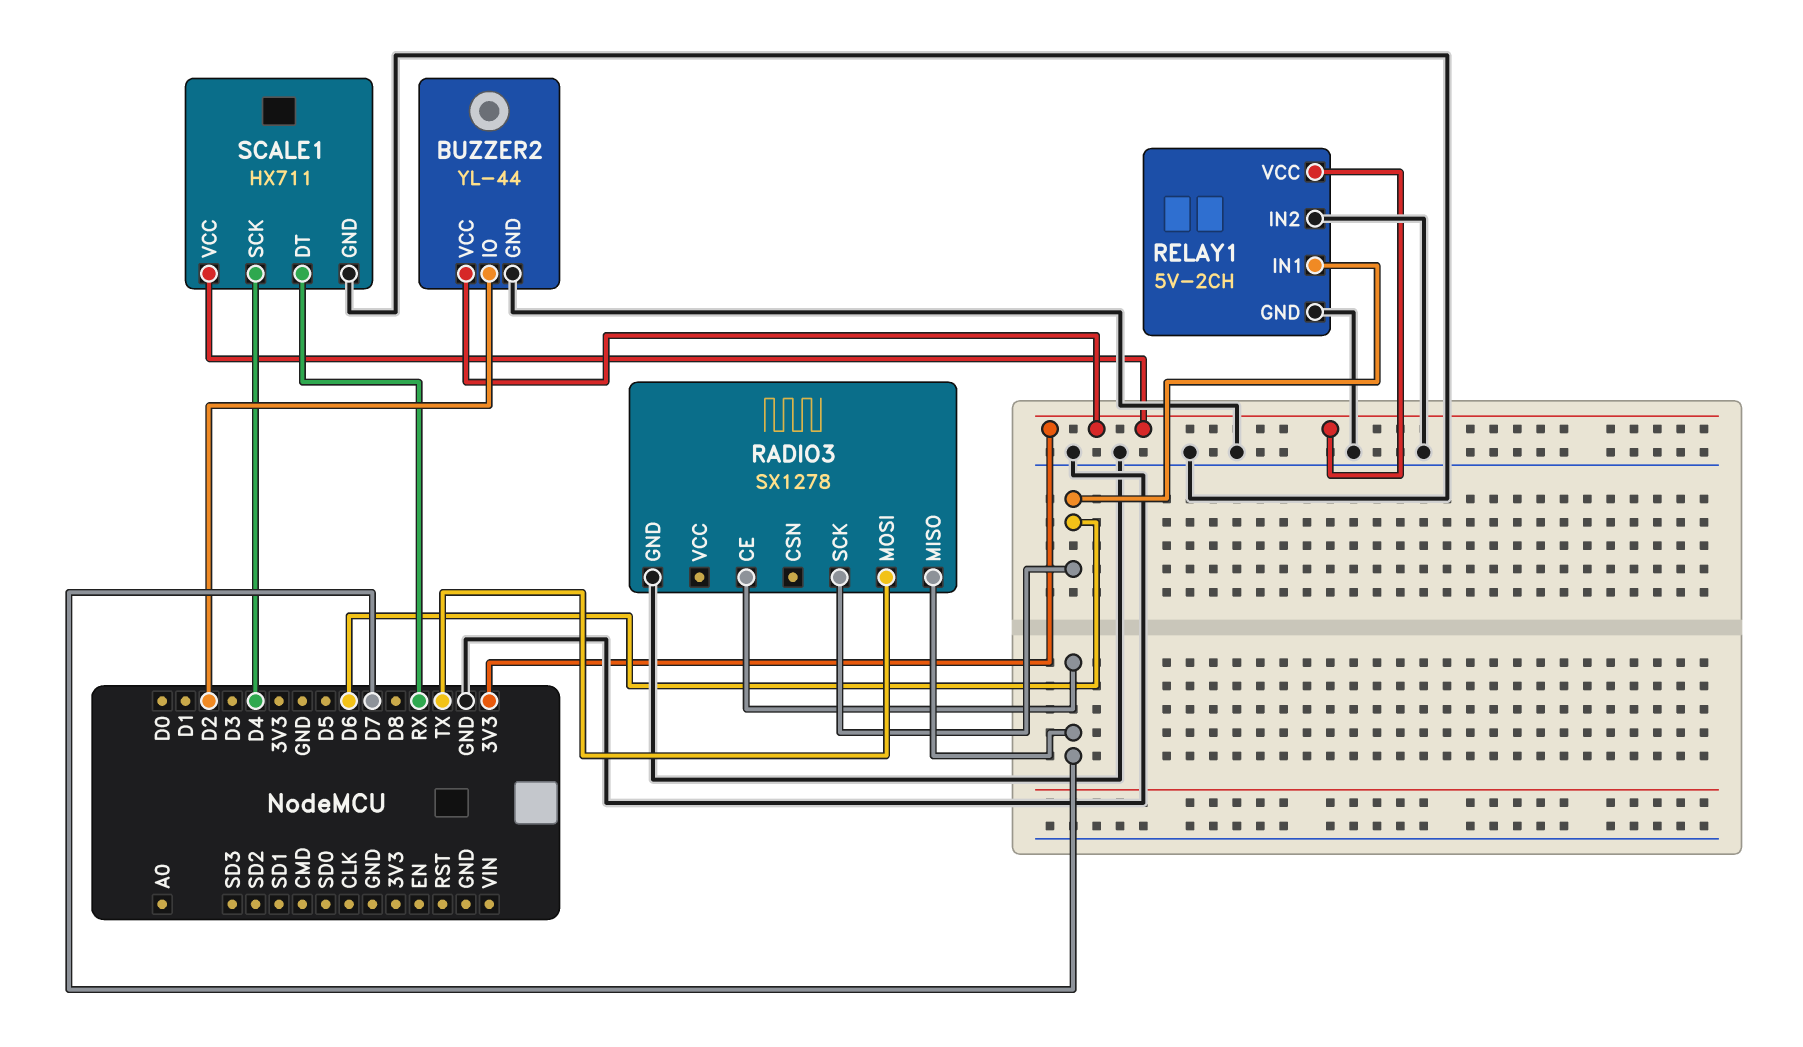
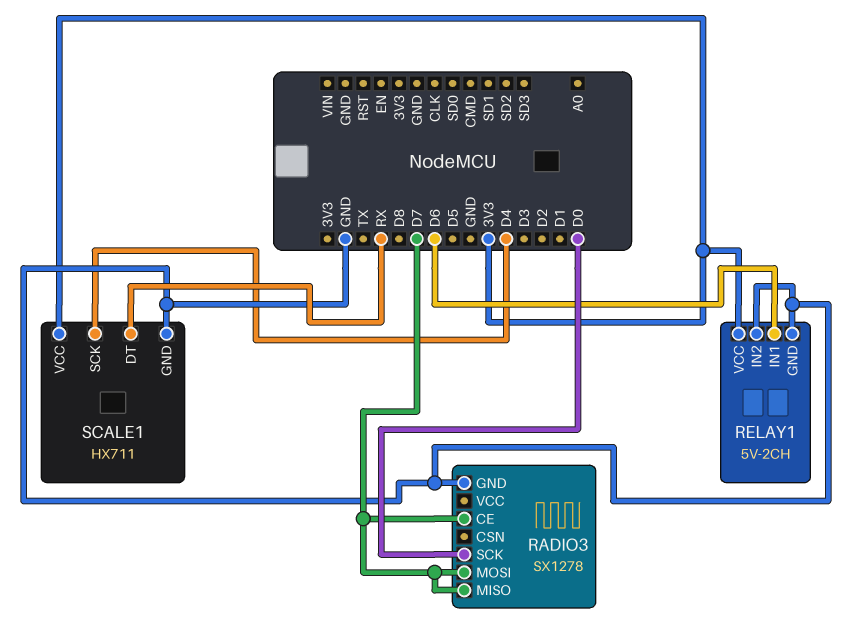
BUZZER2: YL-44 -> none
BUZZER2 pin GND: GND -> none
BUZZER2 pin IO: D2 -> none
BUZZER2 pin VCC: 3V3 -> none
RADIO3 pin MOSI: TX -> D7
RADIO3 pin SCK: D6 -> D0

